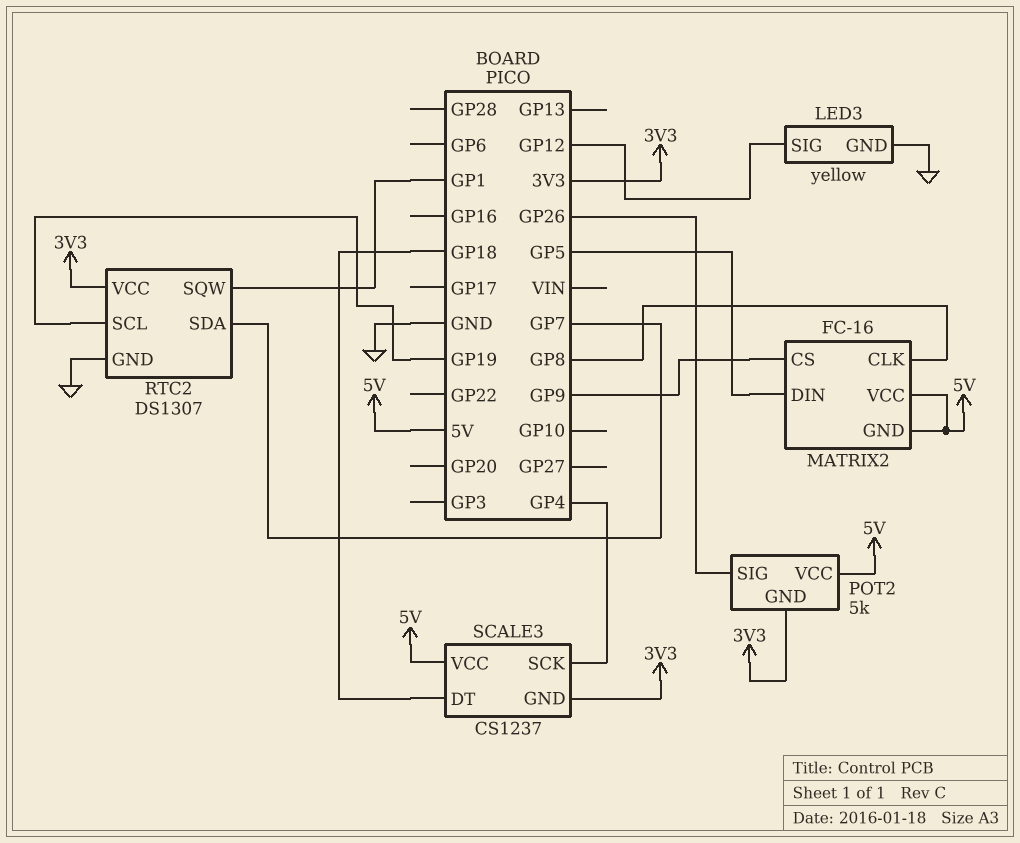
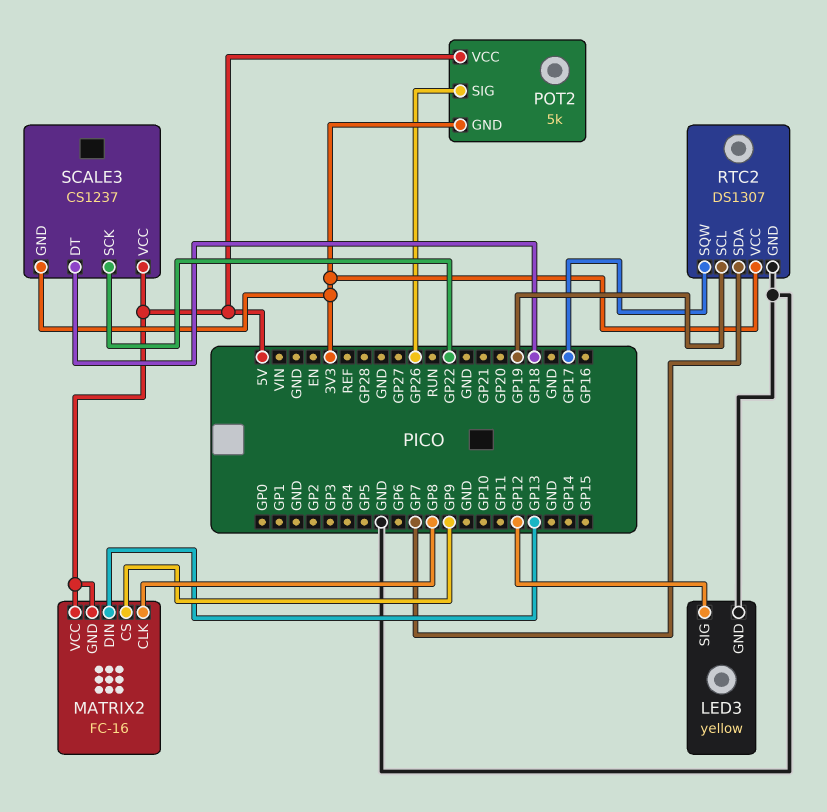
MATRIX2 pin DIN: GP5 -> GP13
RTC2 pin SQW: GP1 -> GP17
SCALE3 pin SCK: GP4 -> GP22

